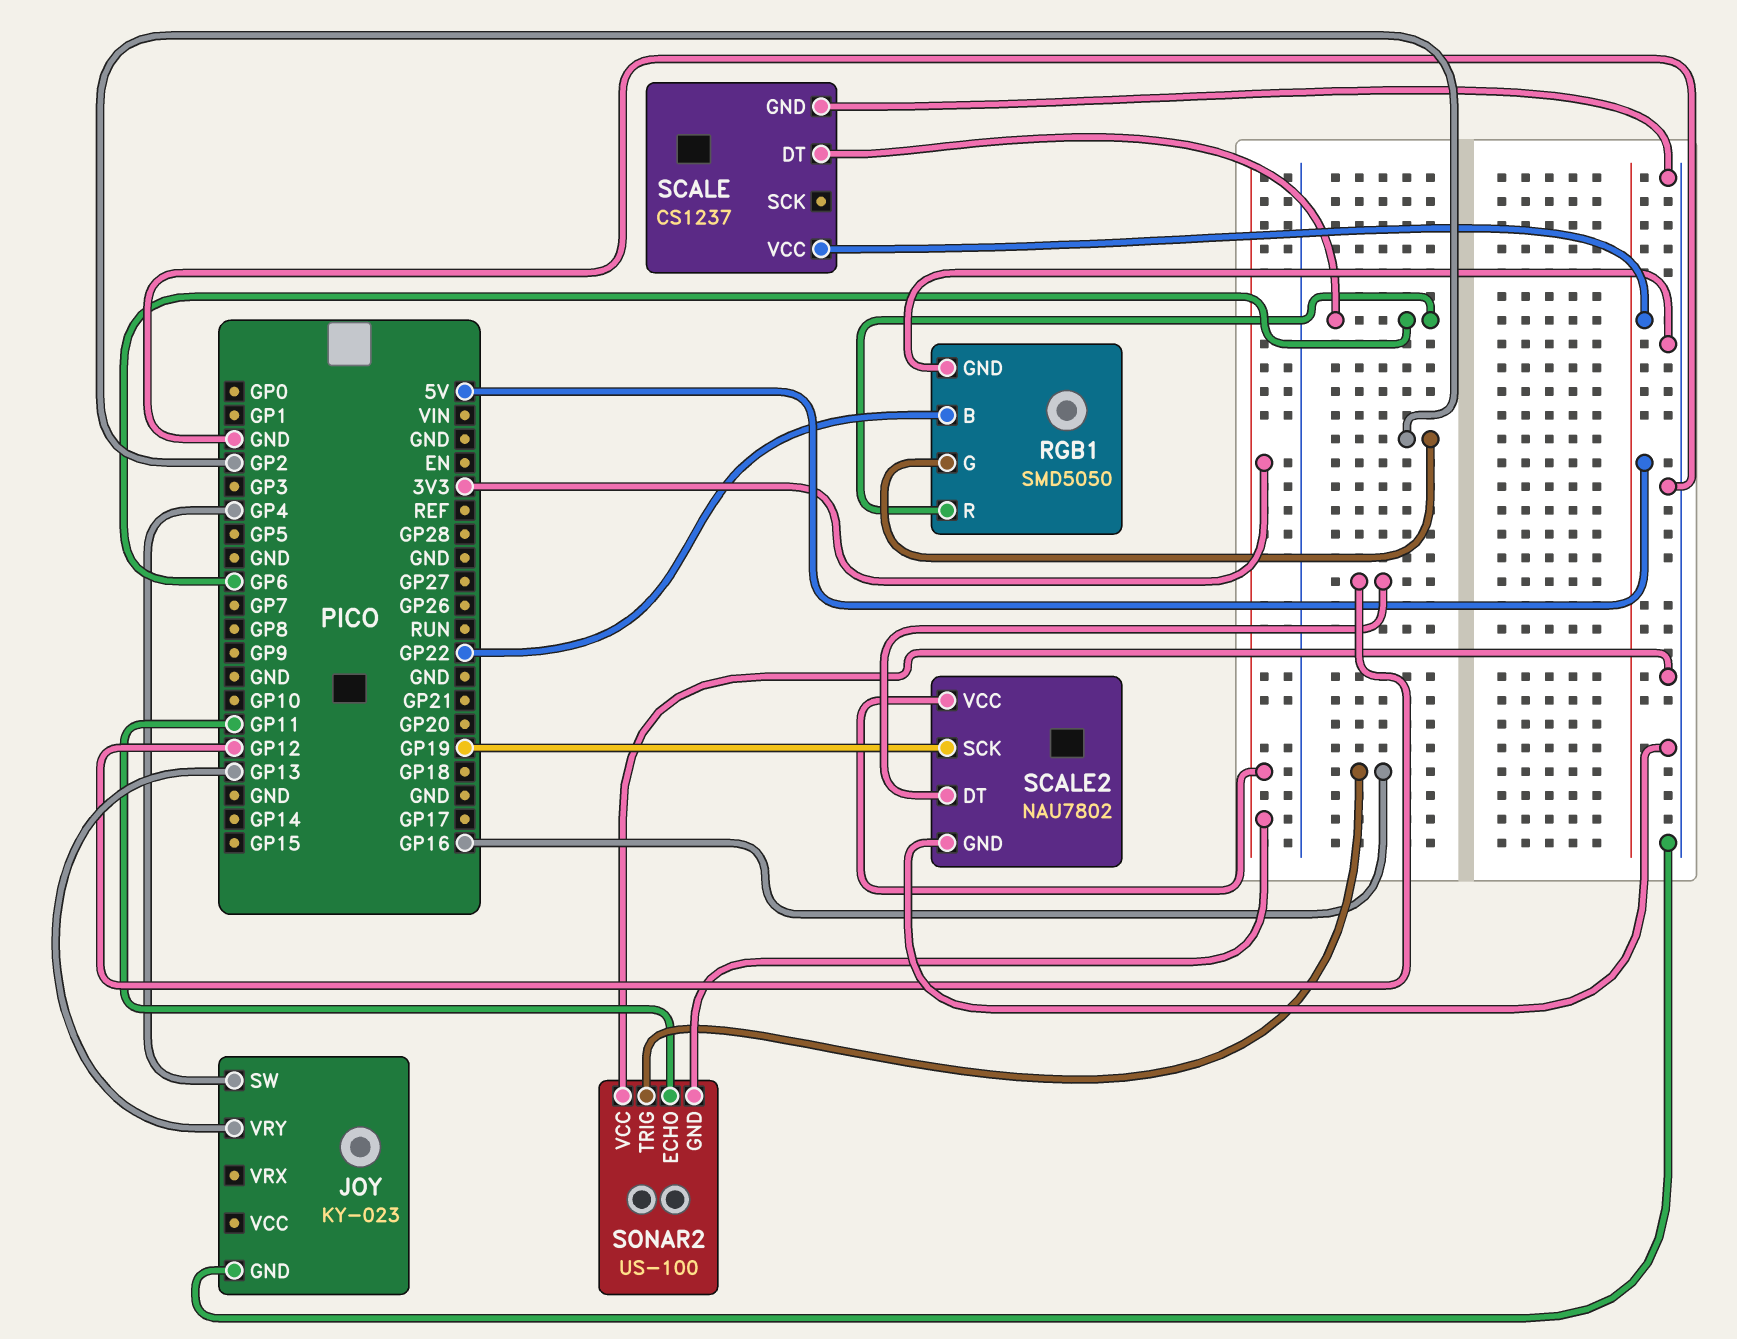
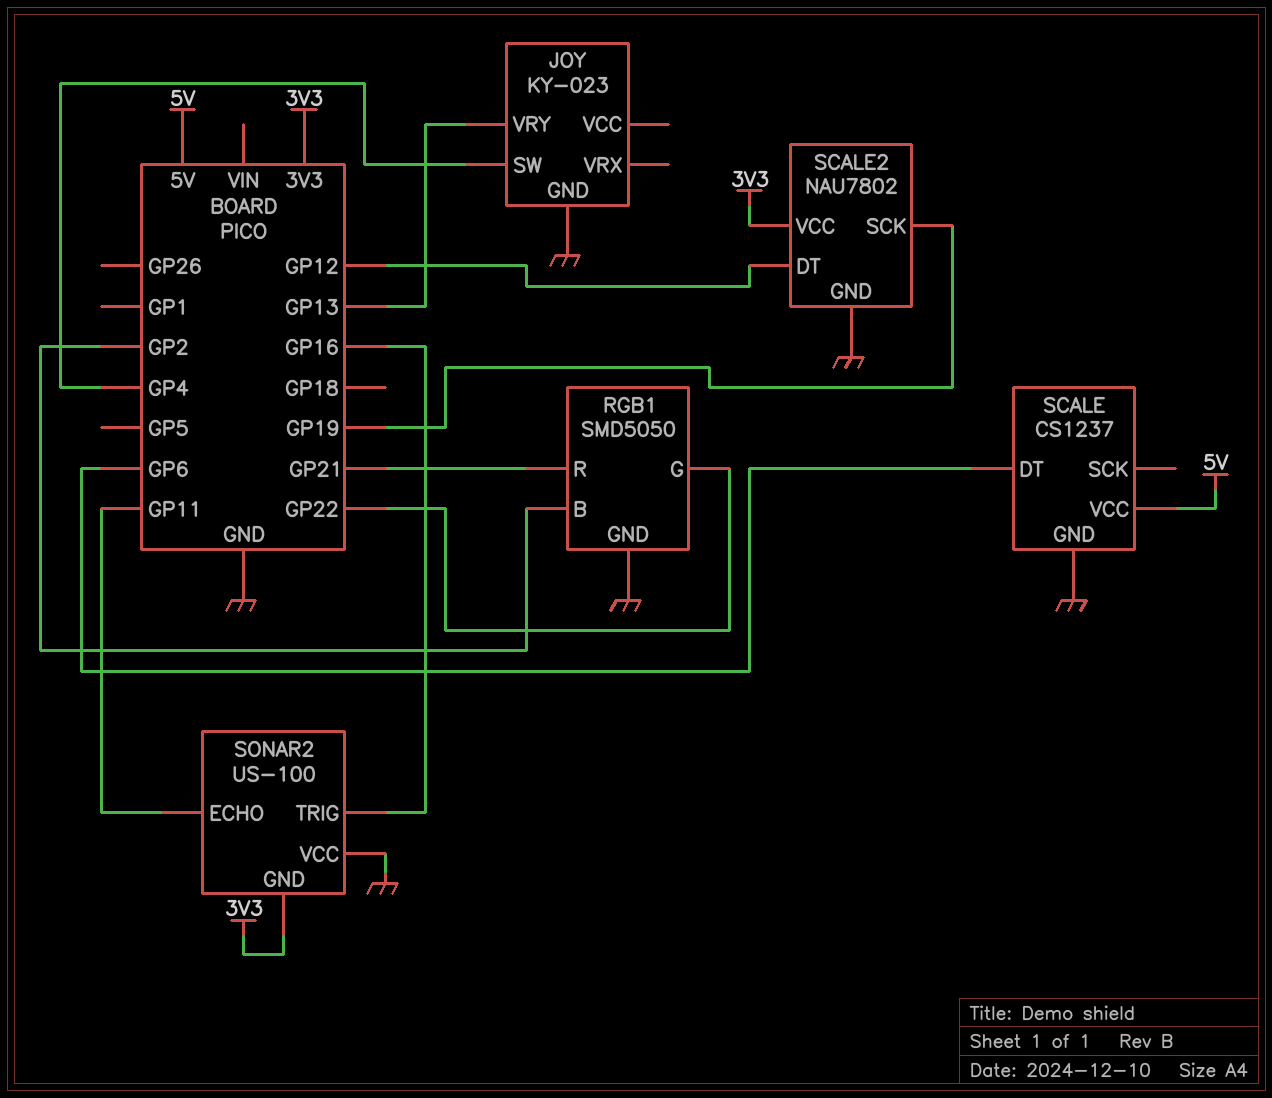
RGB1 pin B: GP22 -> GP2
RGB1 pin G: GP2 -> GP22
RGB1 pin R: GP6 -> GP21

